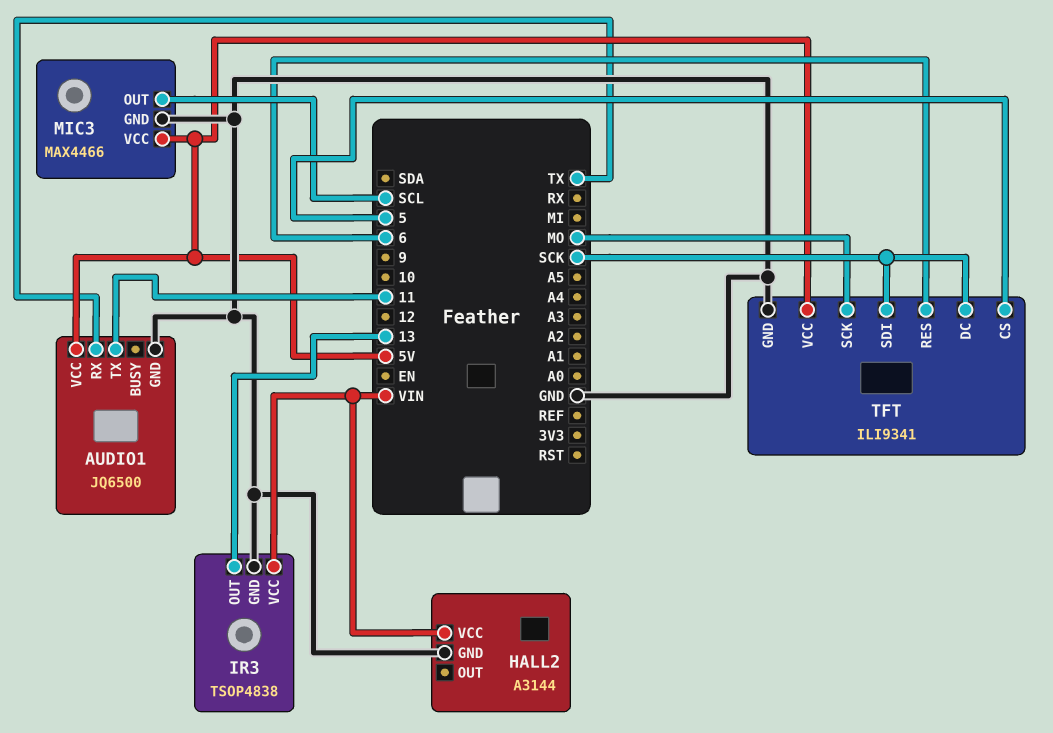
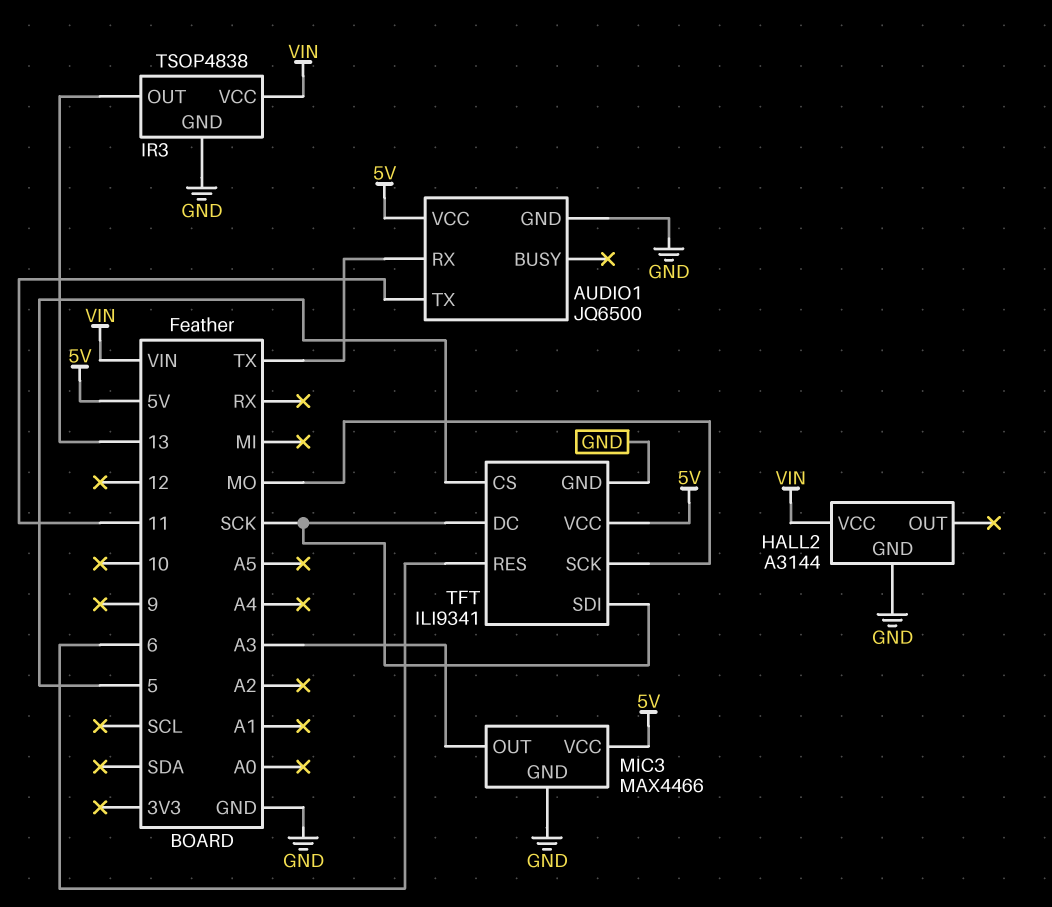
MIC3 pin OUT: SCL -> A3

